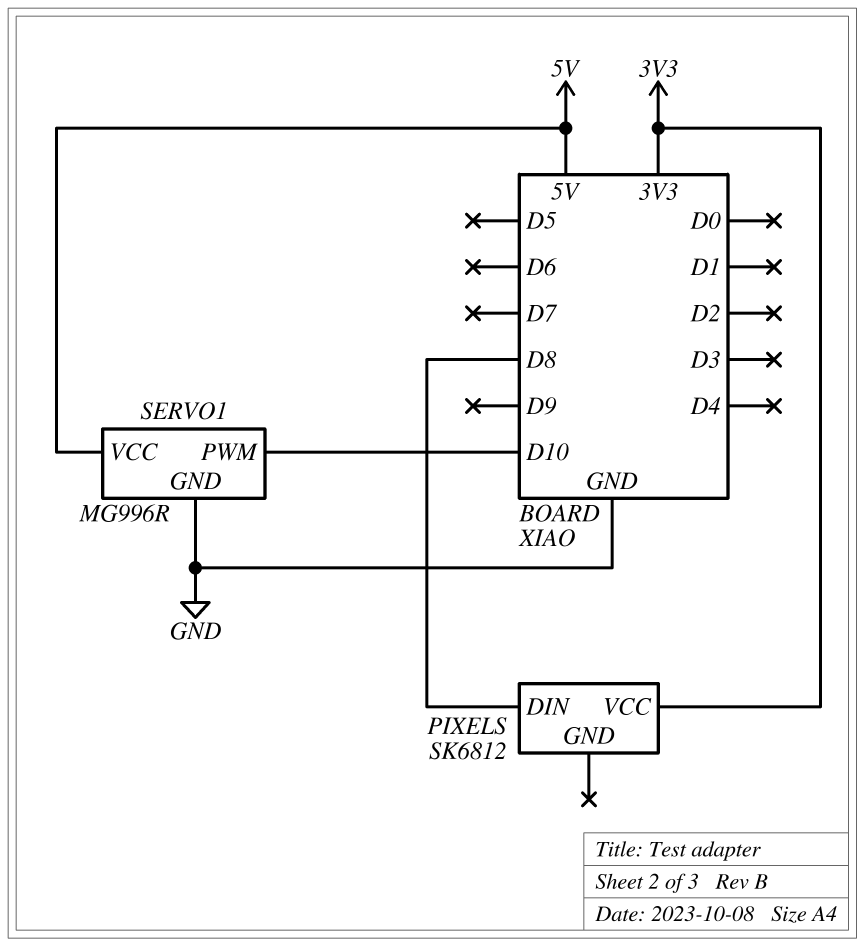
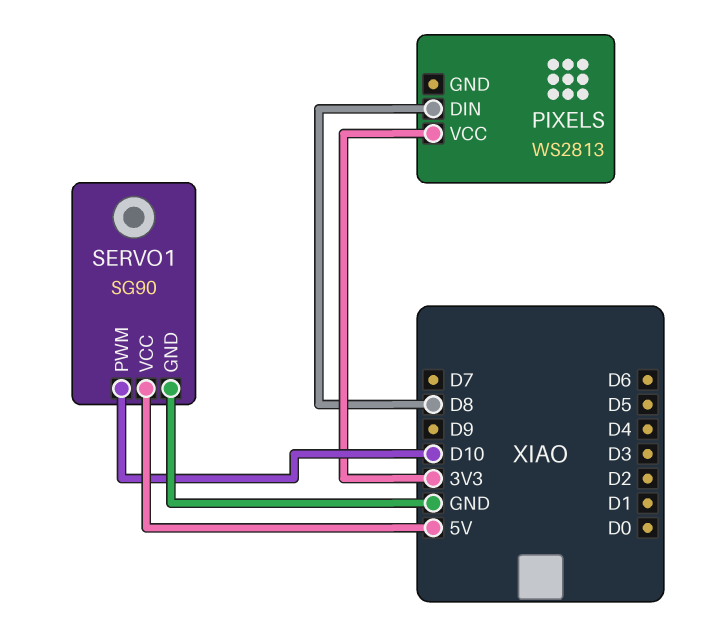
PIXELS: SK6812 -> WS2813
SERVO1: MG996R -> SG90

